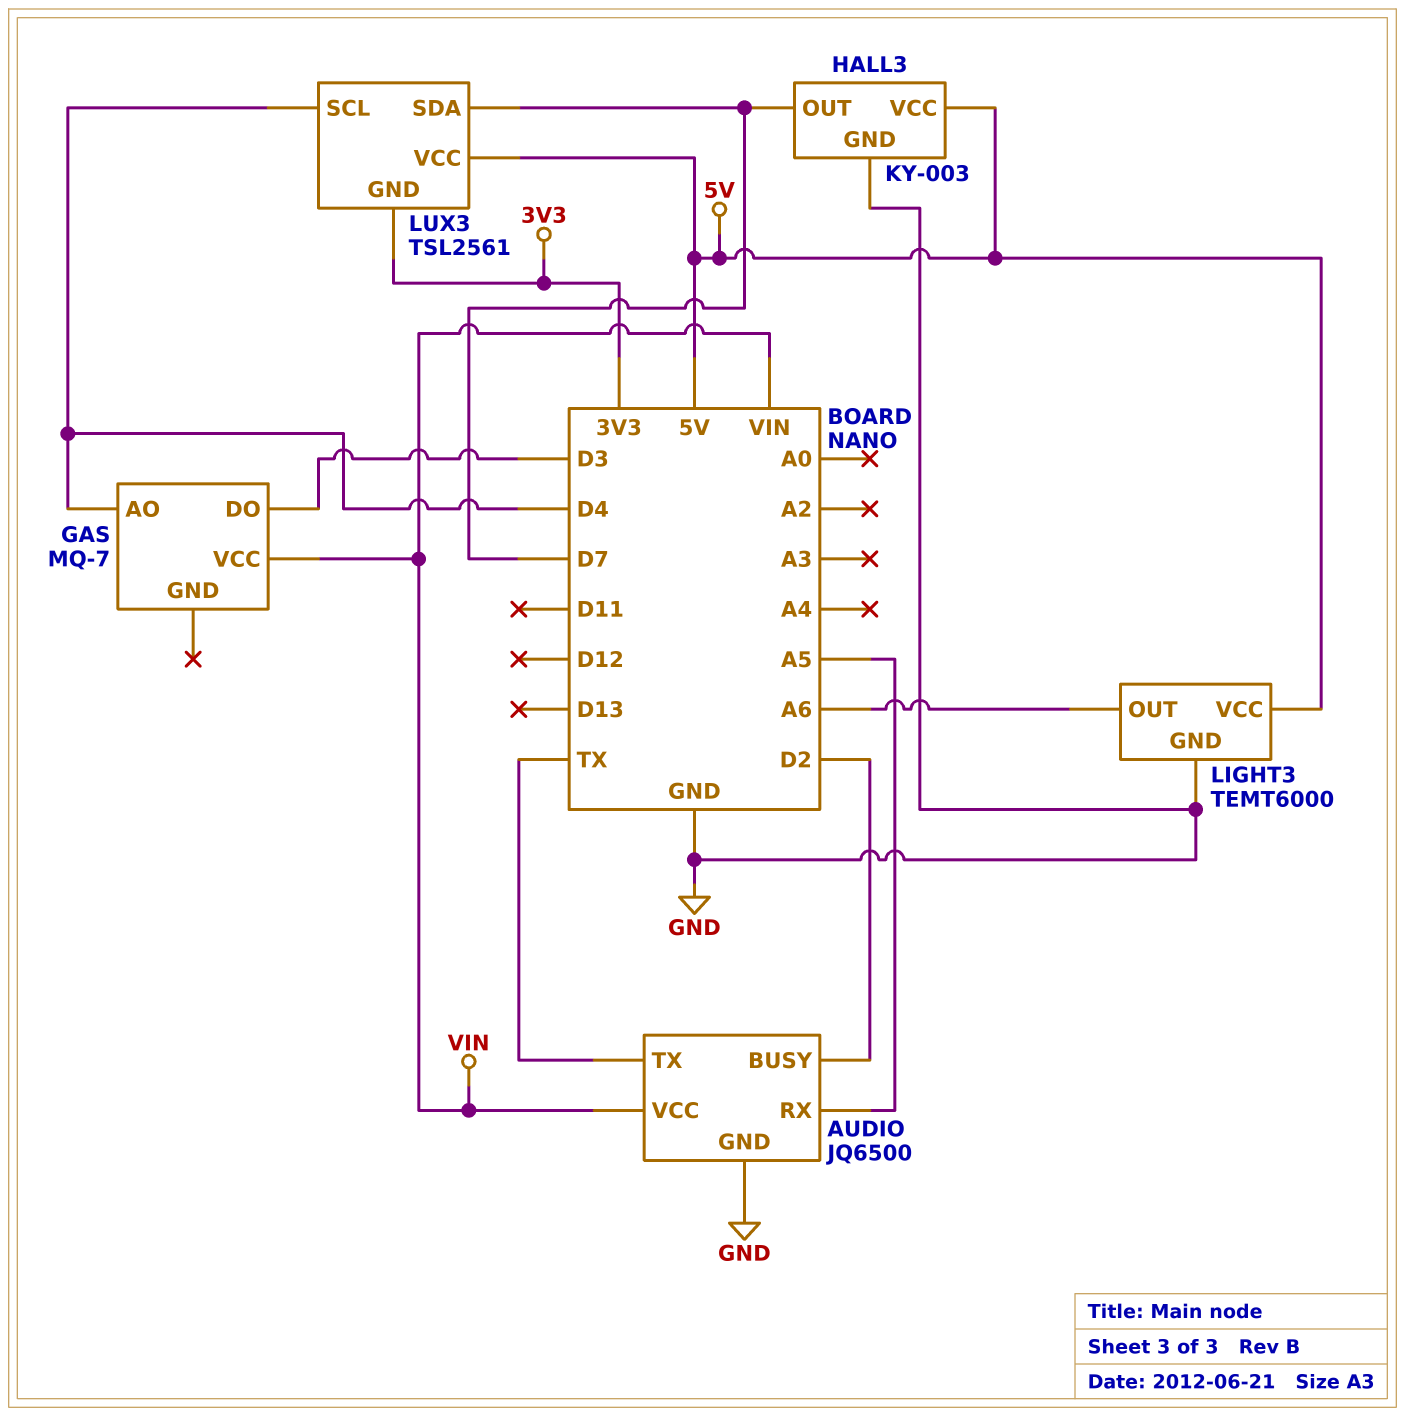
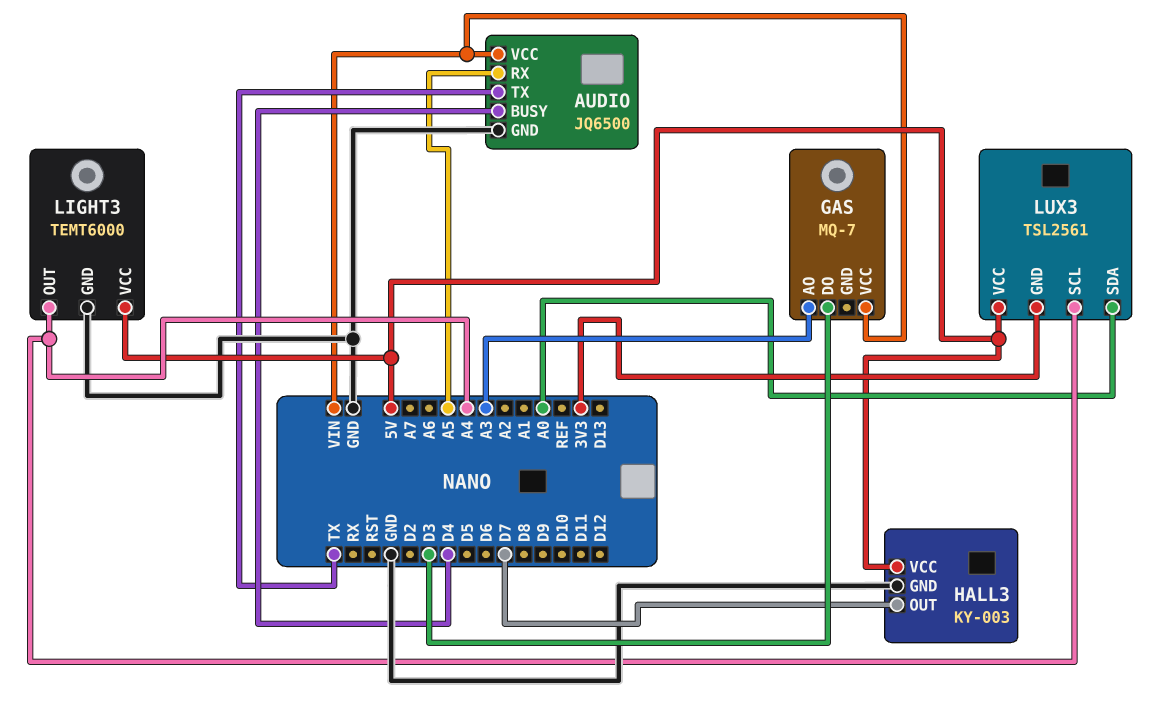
AUDIO pin BUSY: D2 -> D4
GAS pin AO: D4 -> A3
LIGHT3 pin OUT: A6 -> A4
LUX3 pin SCL: D4 -> A4
LUX3 pin SDA: D7 -> A0

